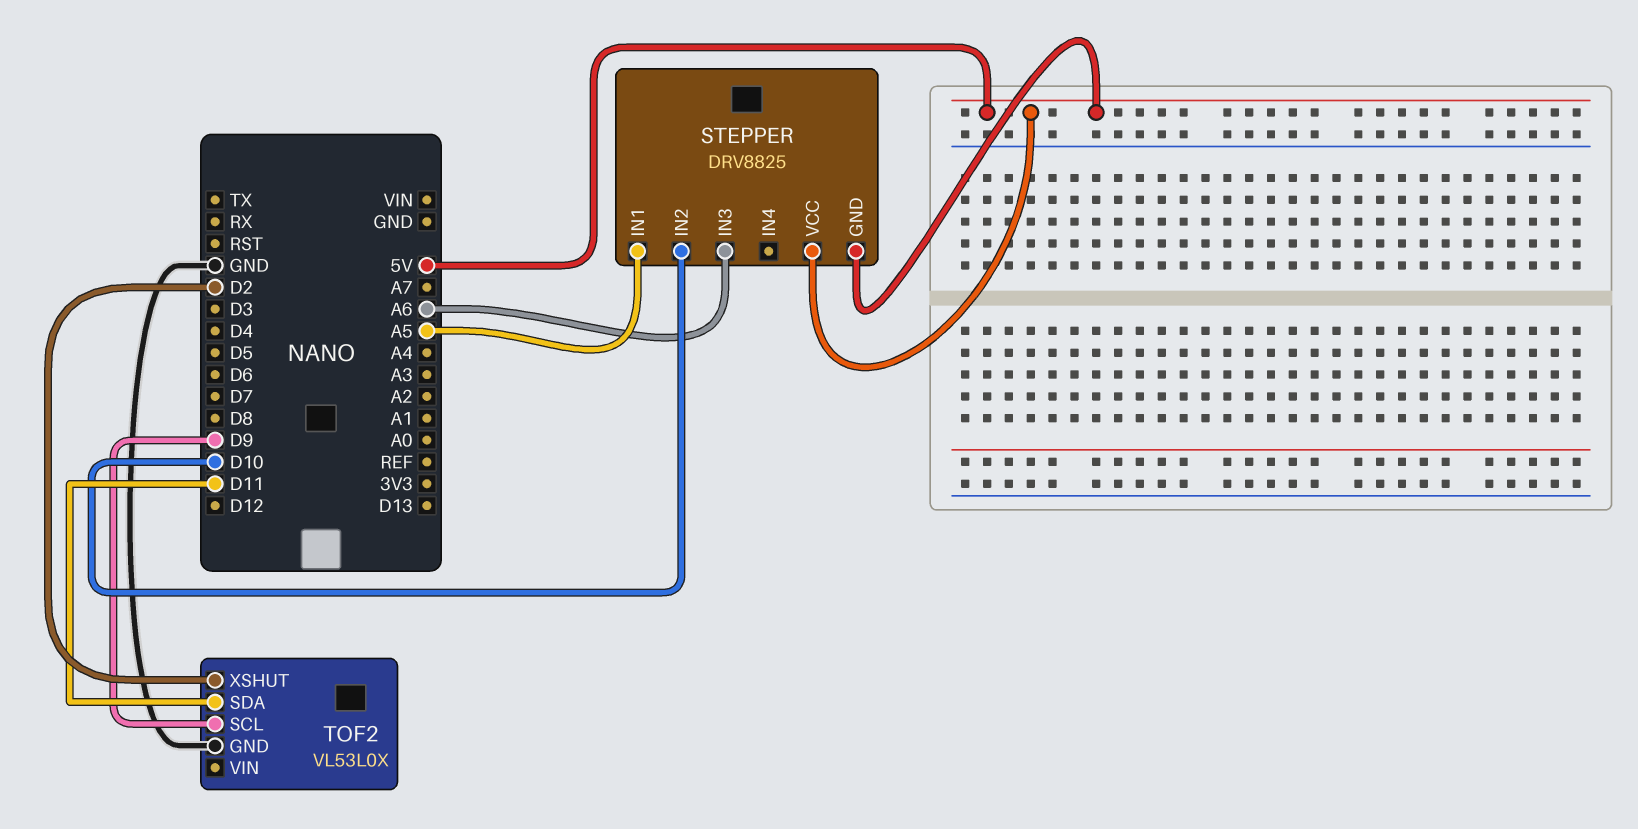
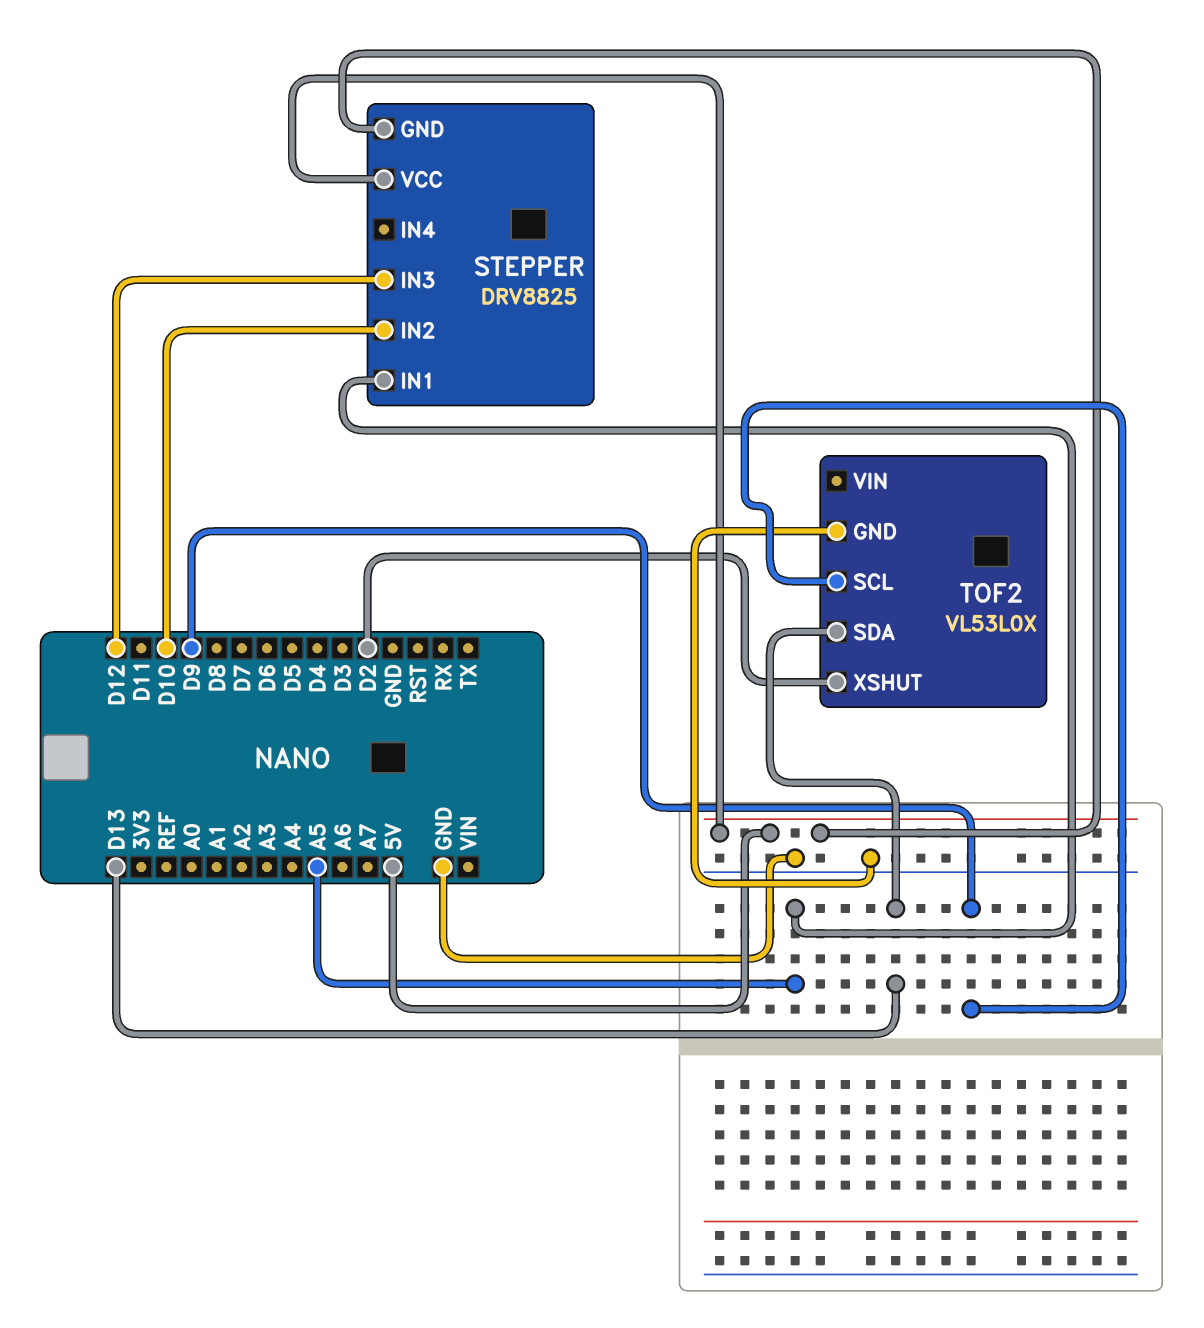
STEPPER pin IN3: A6 -> D12
TOF2 pin SDA: D11 -> D13

